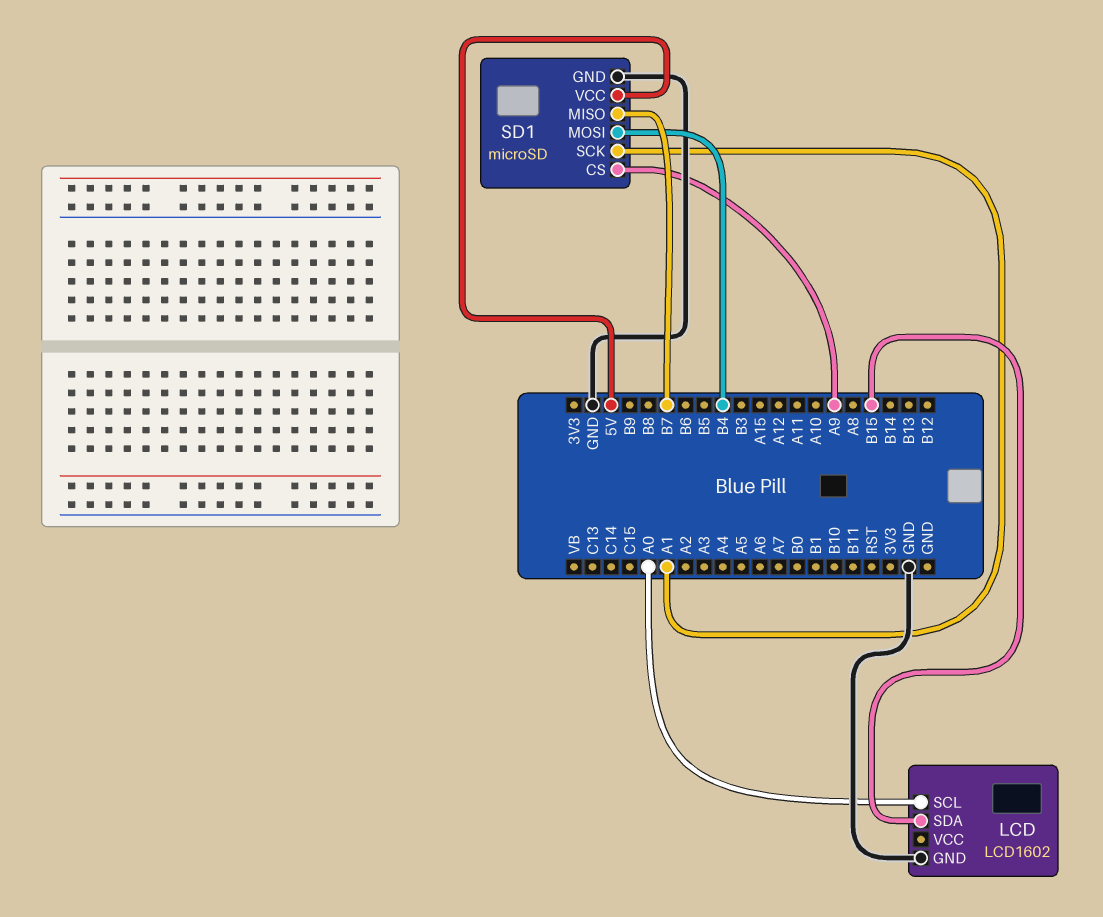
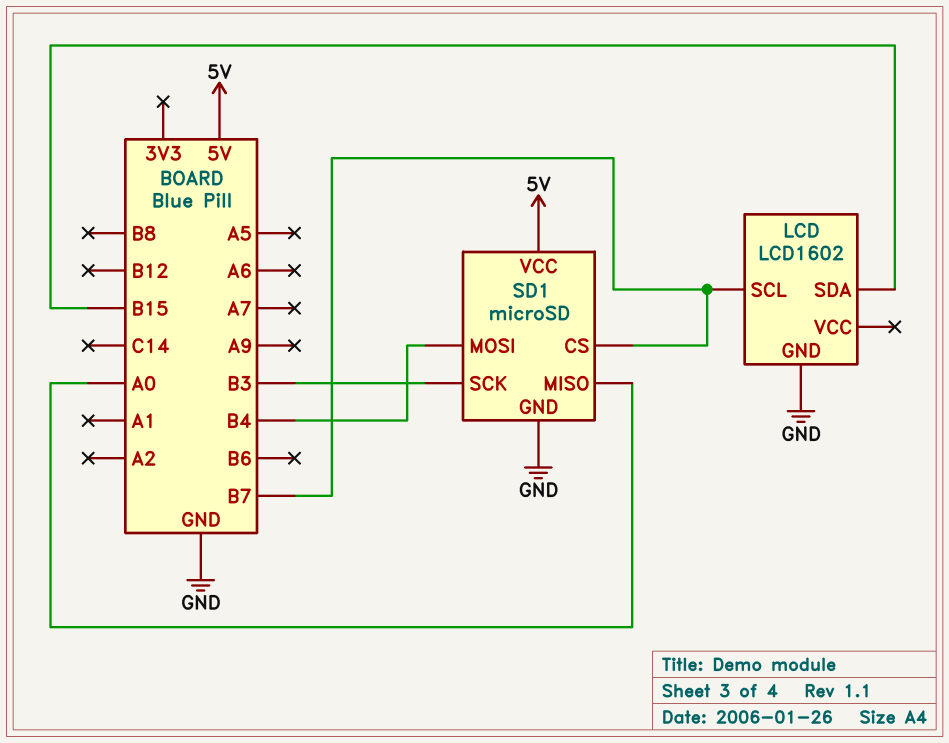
LCD pin SCL: A0 -> B7
SD1 pin CS: A9 -> B7
SD1 pin MISO: B7 -> A0
SD1 pin SCK: A1 -> B3

